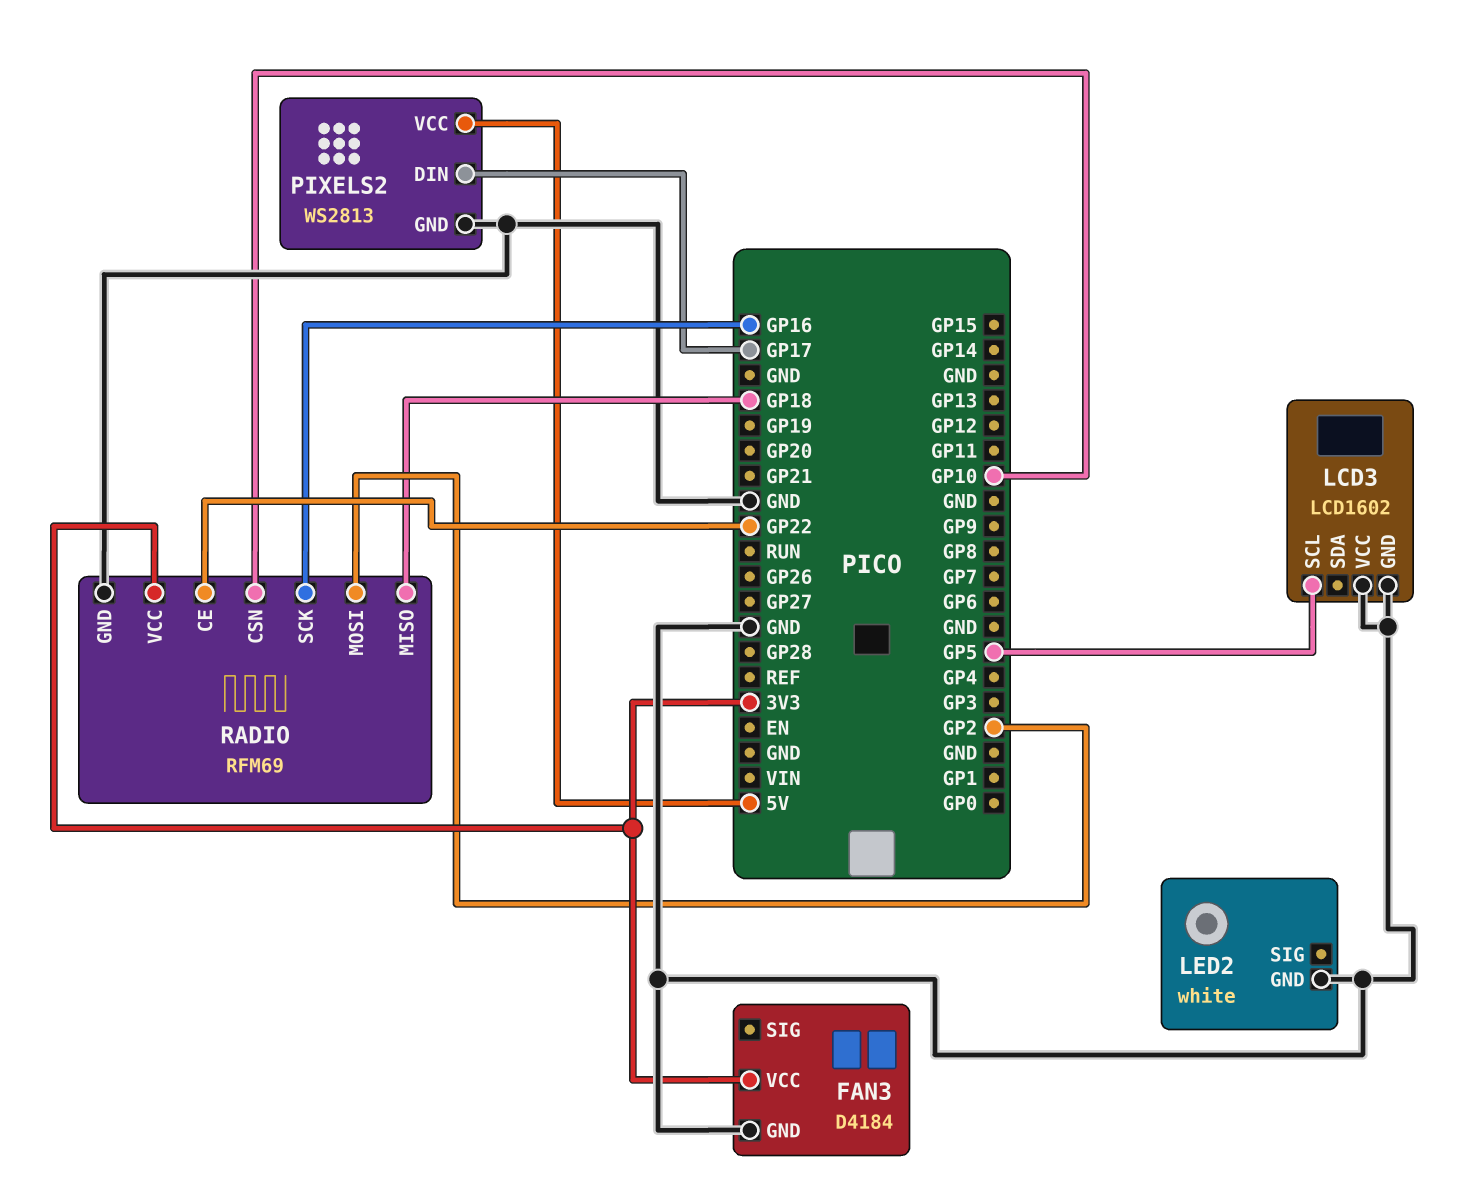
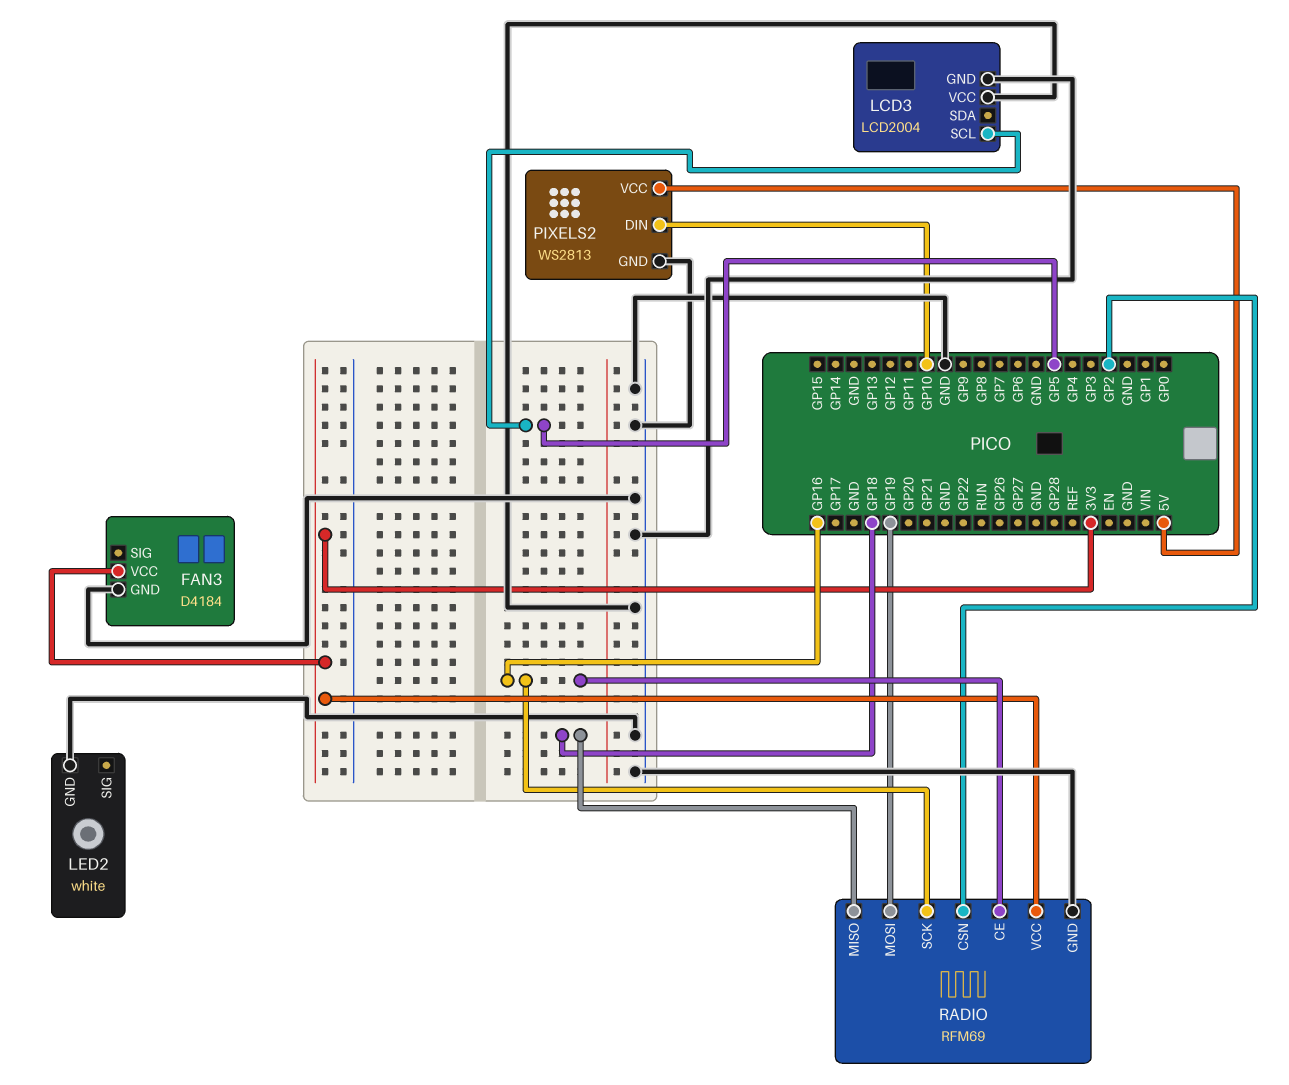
LCD3: LCD1602 -> LCD2004
PIXELS2 pin DIN: GP17 -> GP10
RADIO pin CE: GP22 -> GP16
RADIO pin CSN: GP10 -> GP2
RADIO pin MOSI: GP2 -> GP19

